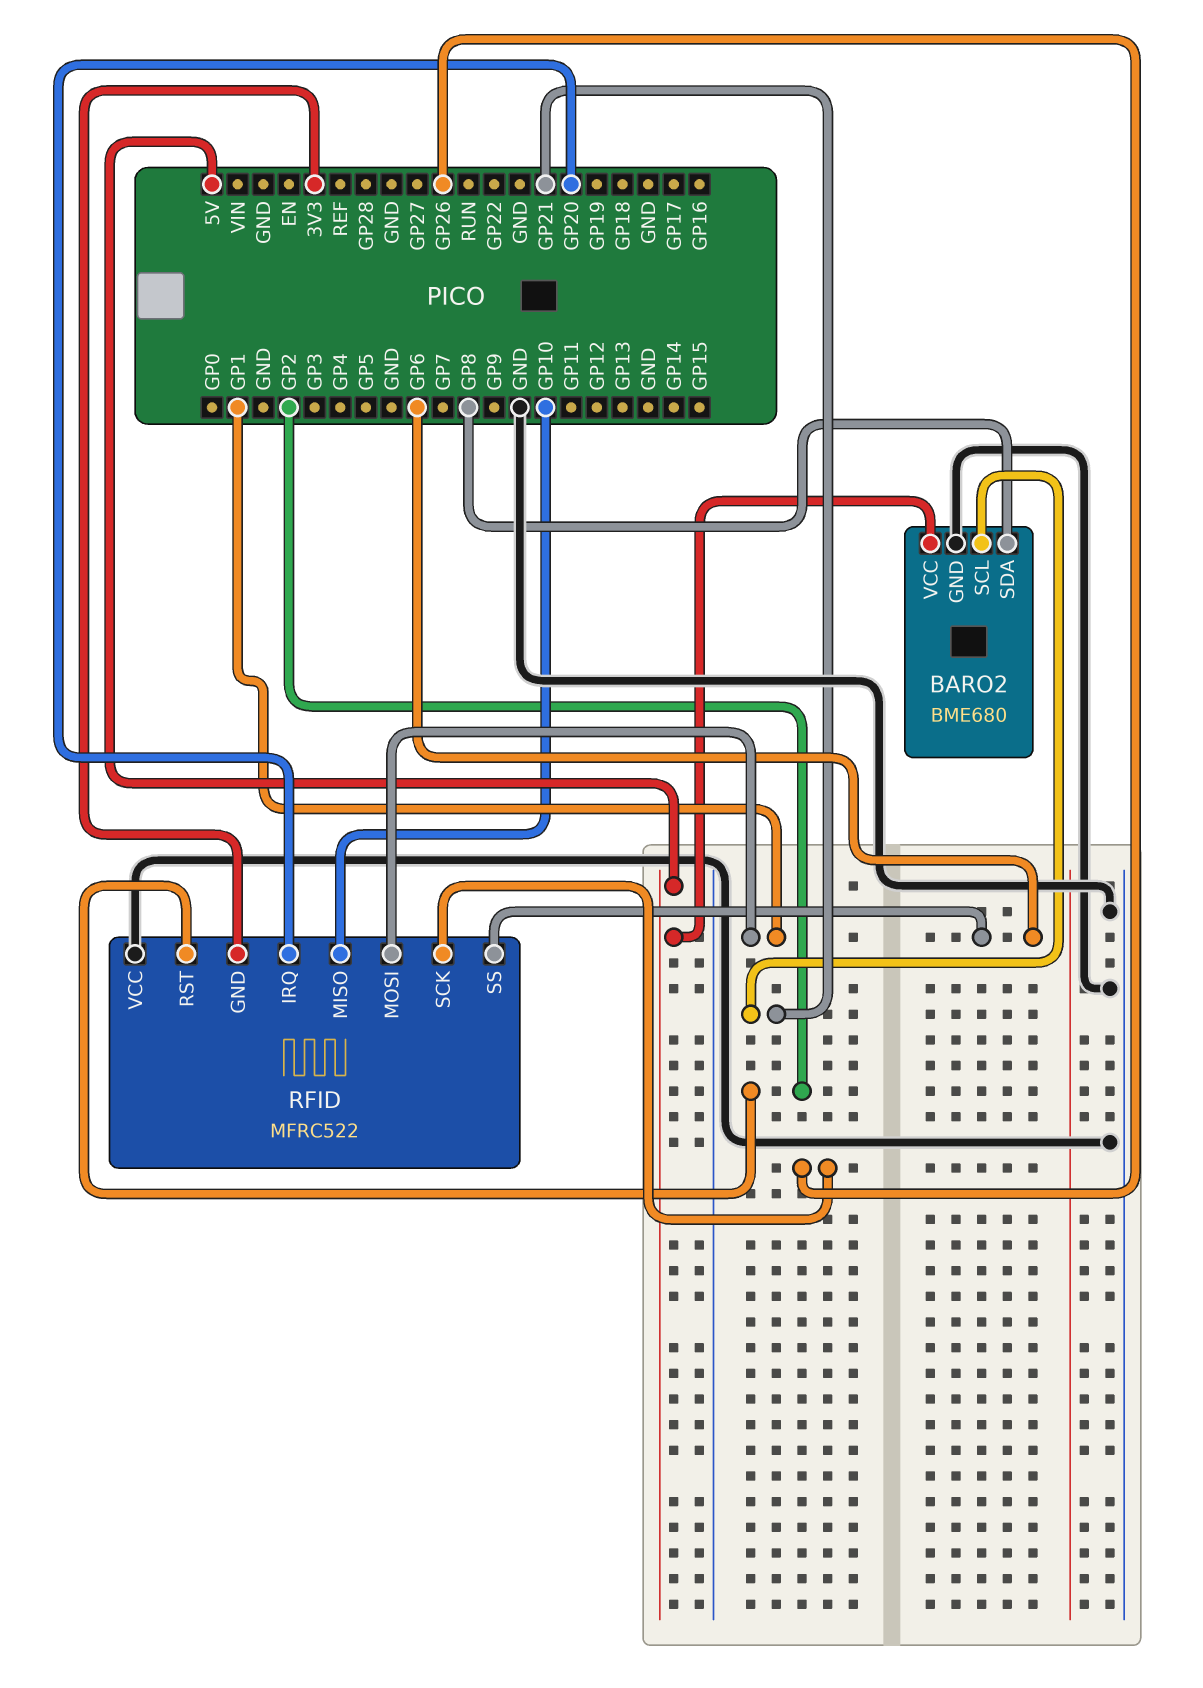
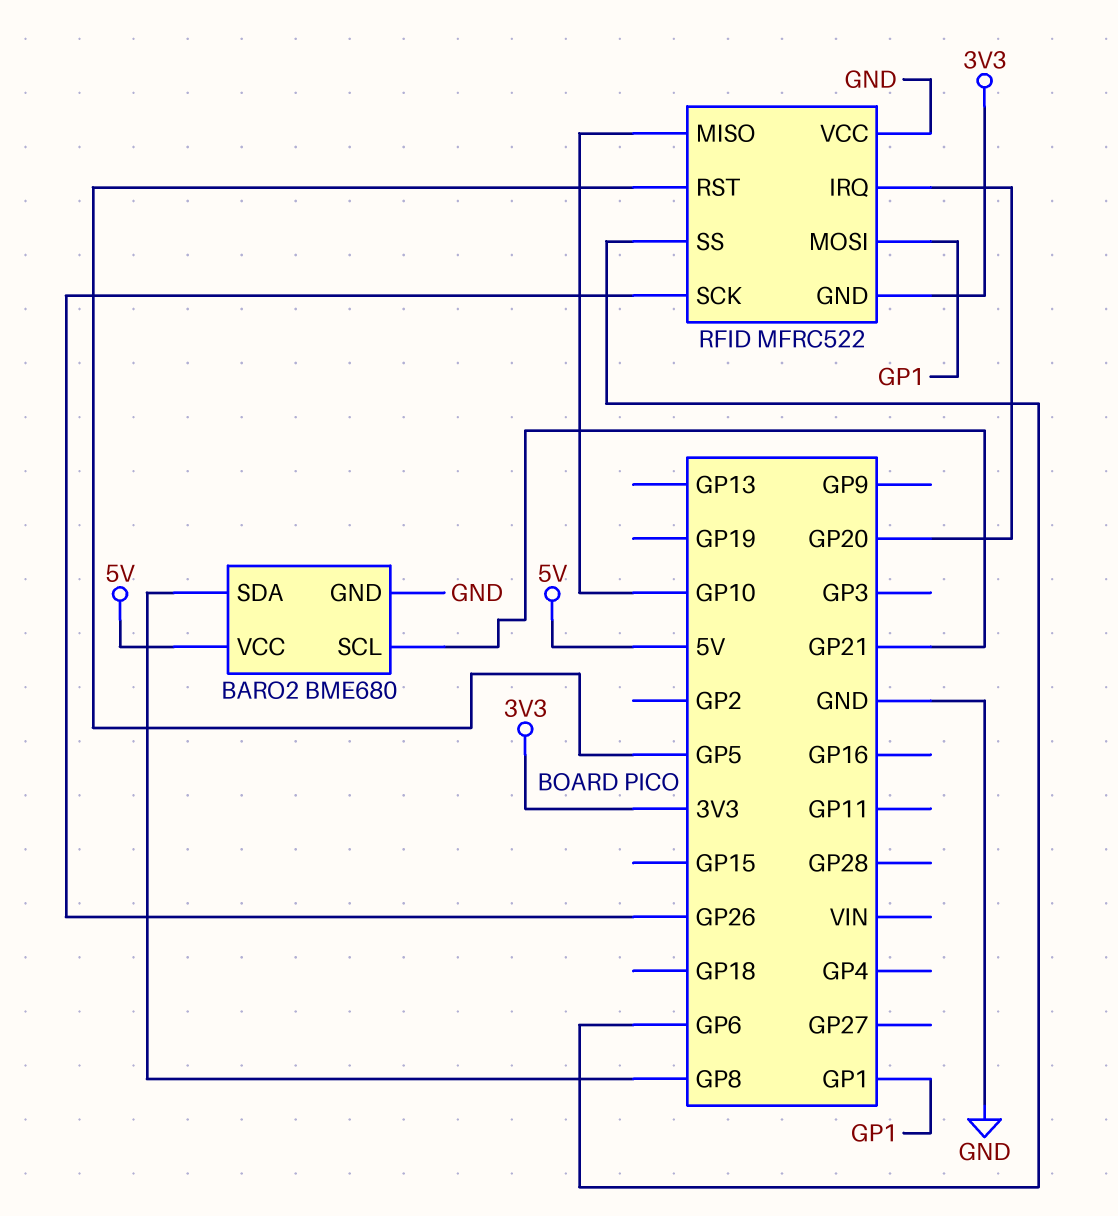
RFID pin RST: GP2 -> GP5

